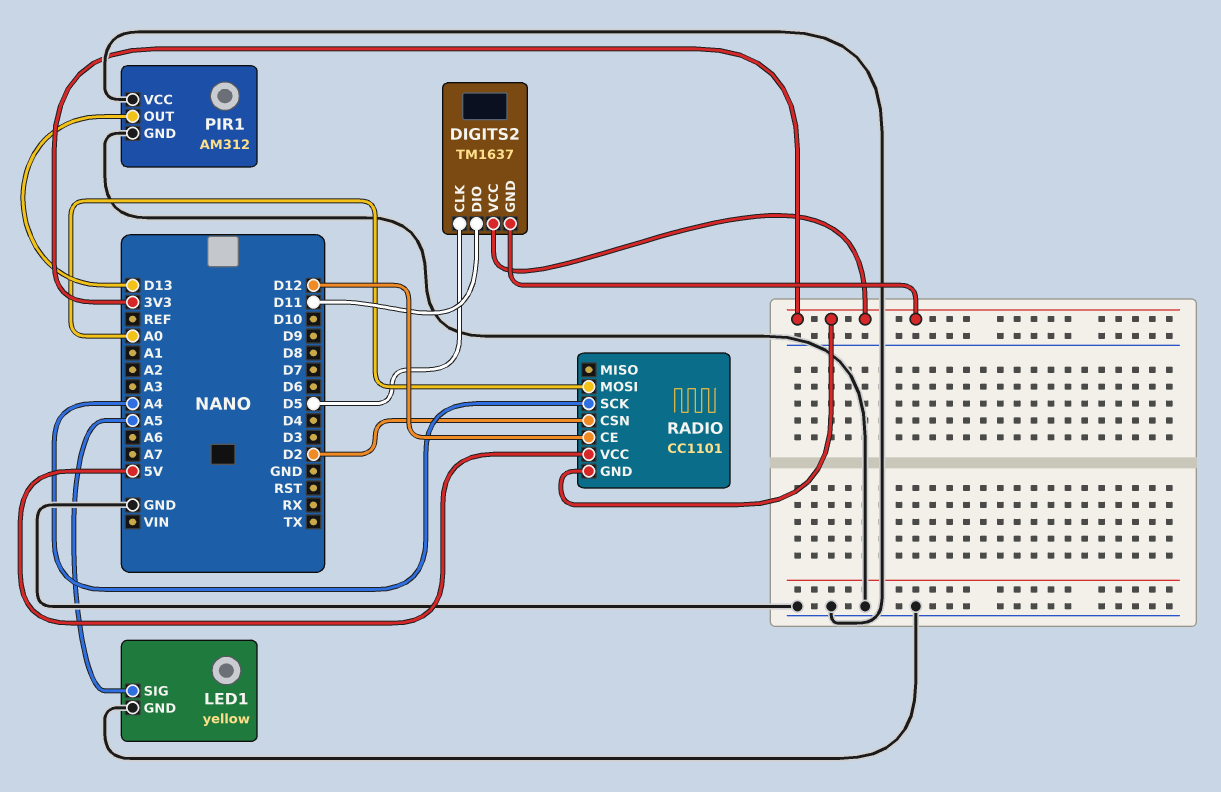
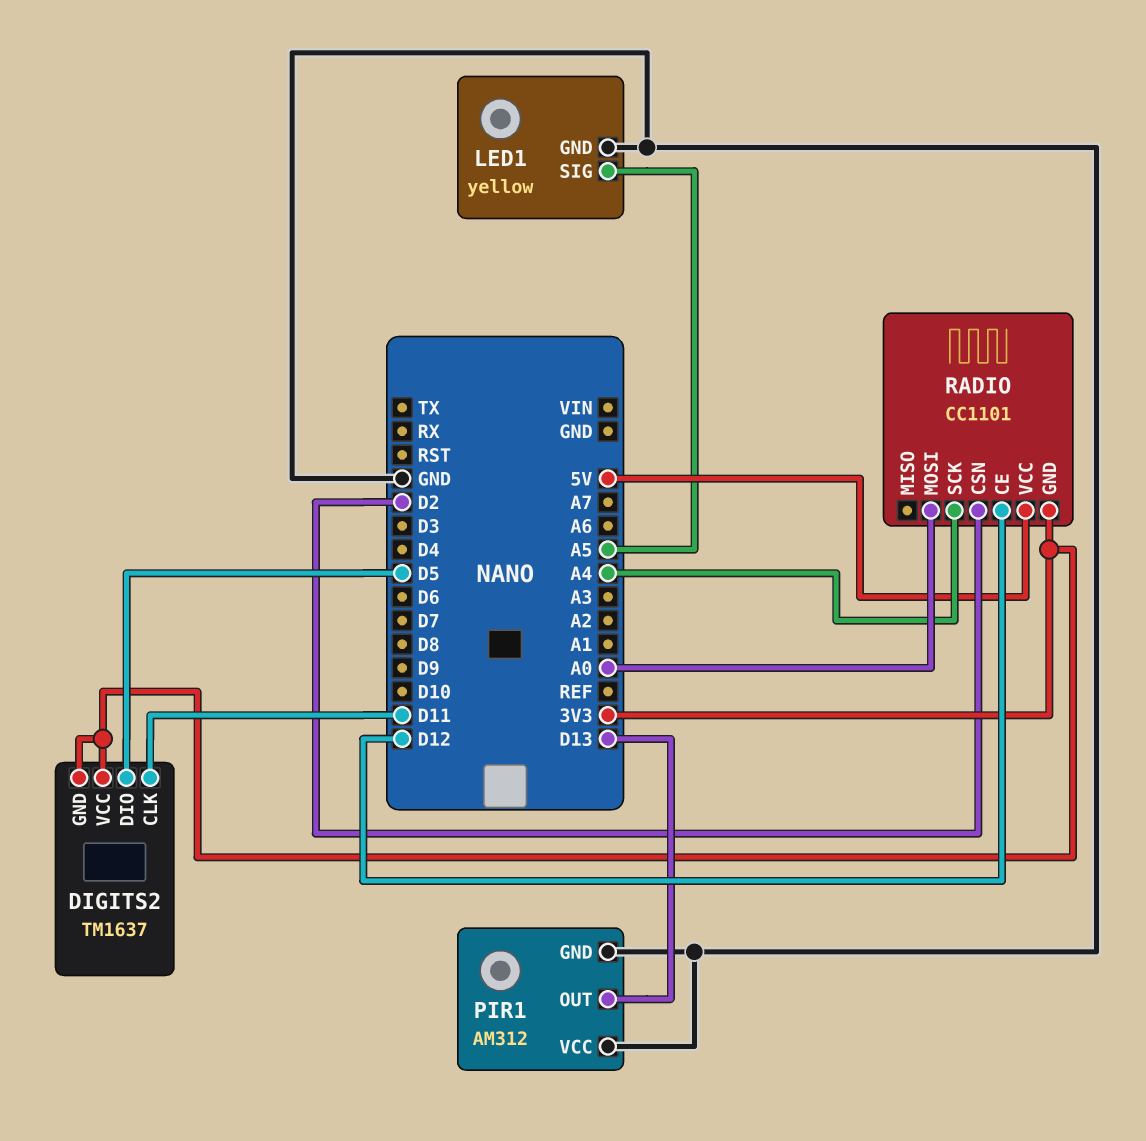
DIGITS2 pin CLK: D5 -> D11
DIGITS2 pin DIO: D11 -> D5

